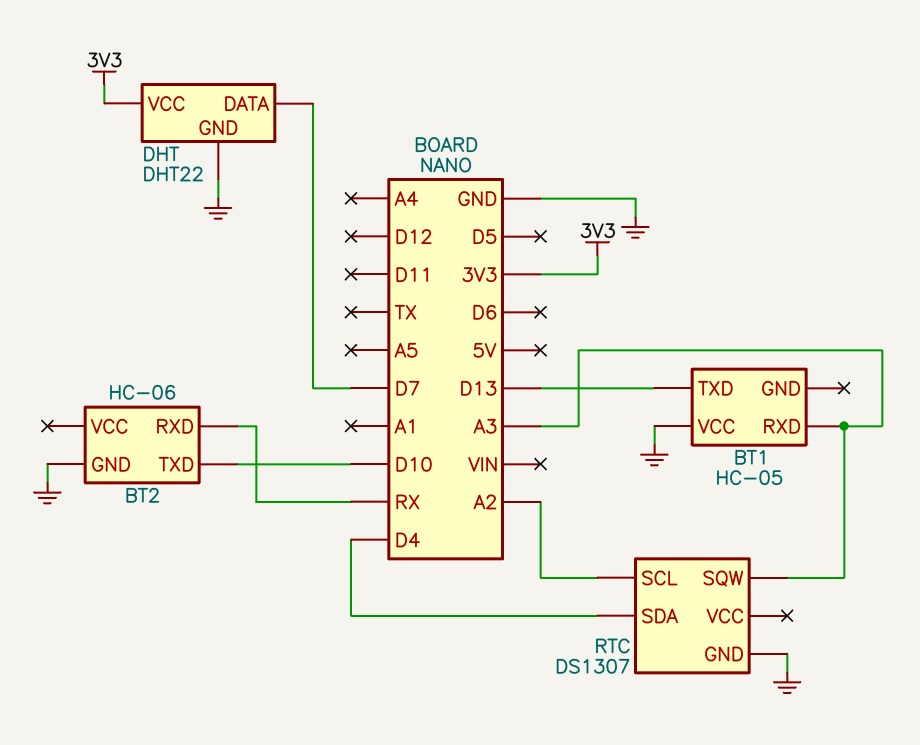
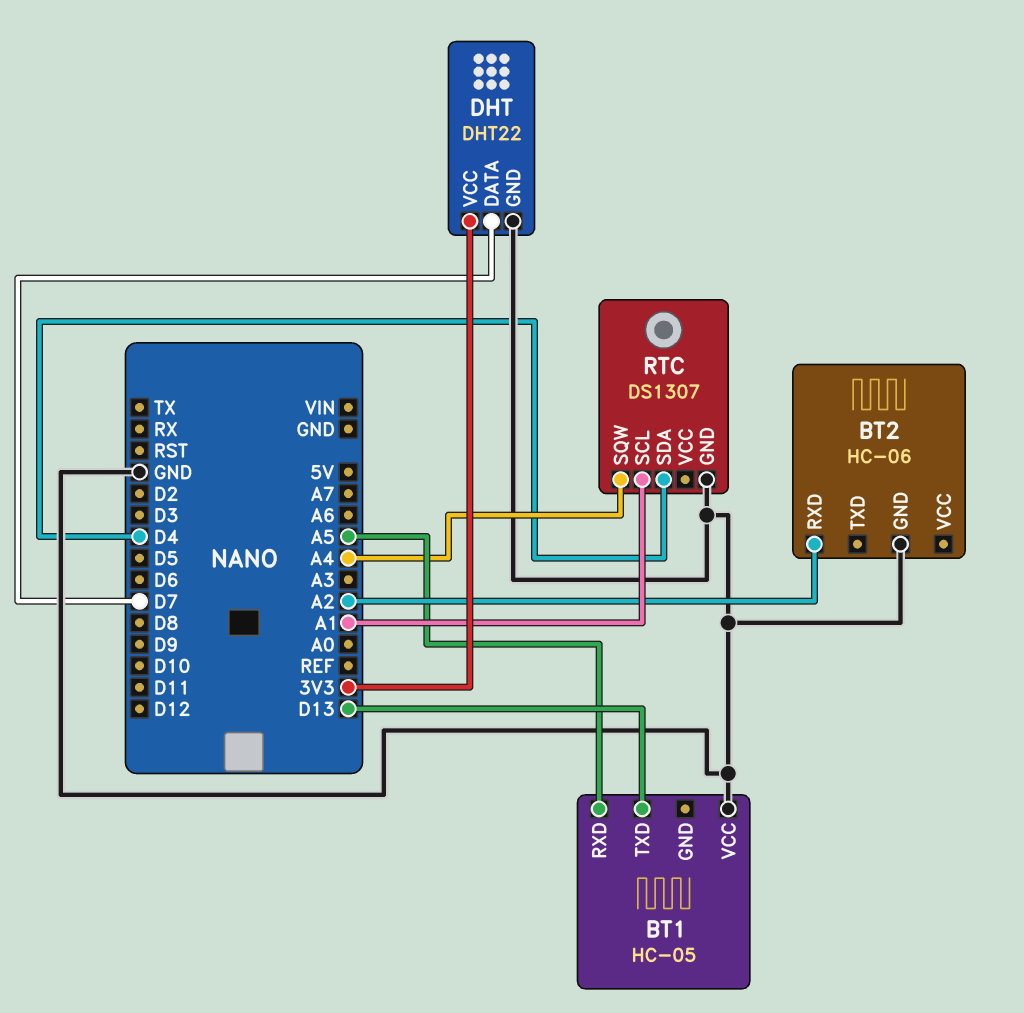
BT1 pin RXD: A3 -> A5
BT2 pin RXD: RX -> A2
BT2 pin TXD: D10 -> none
RTC pin SCL: A2 -> A1
RTC pin SQW: A3 -> A4

